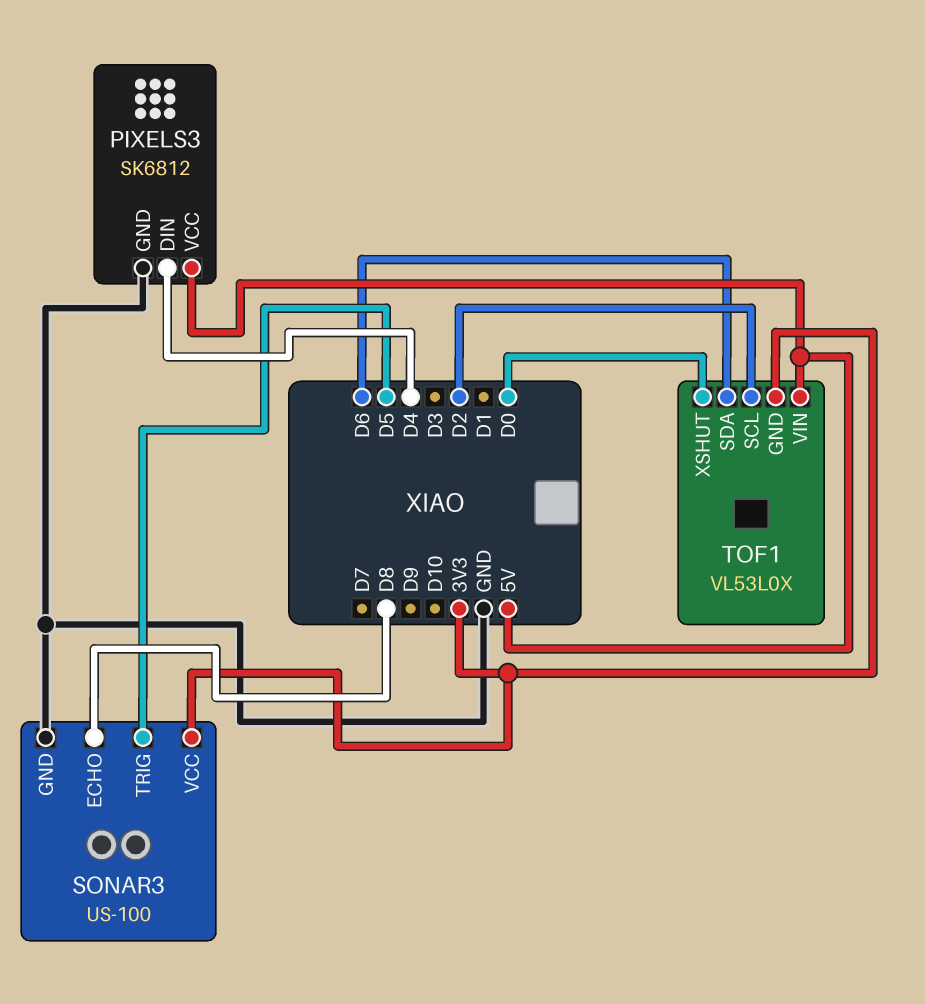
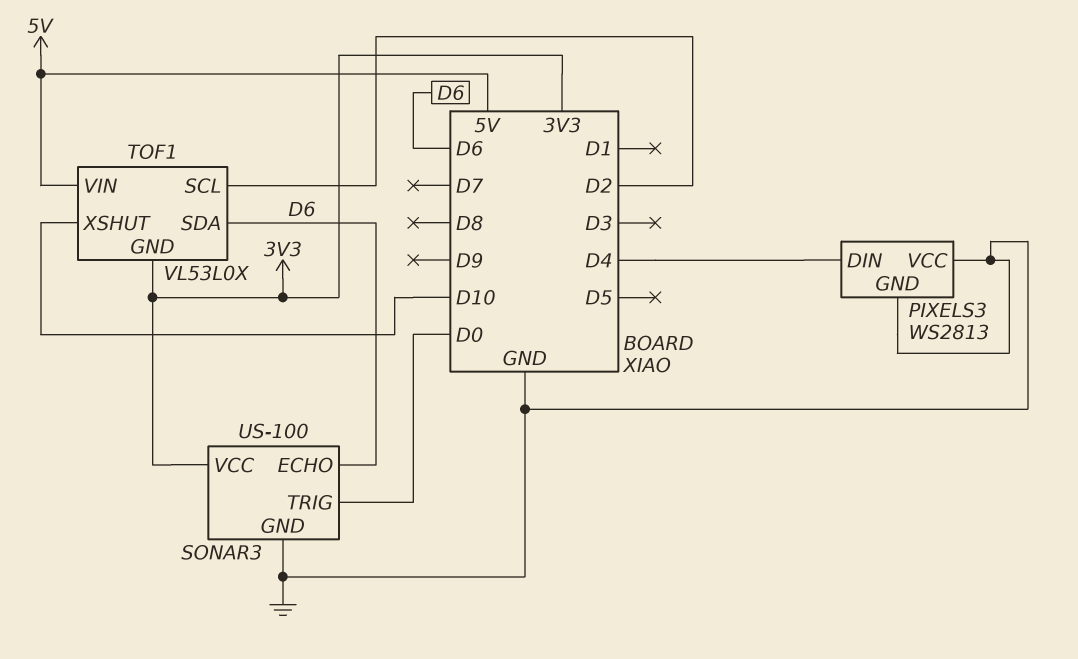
PIXELS3: SK6812 -> WS2813
PIXELS3 pin VCC: 5V -> GND
SONAR3 pin ECHO: D8 -> D6
SONAR3 pin TRIG: D5 -> D0
TOF1 pin XSHUT: D0 -> D10

